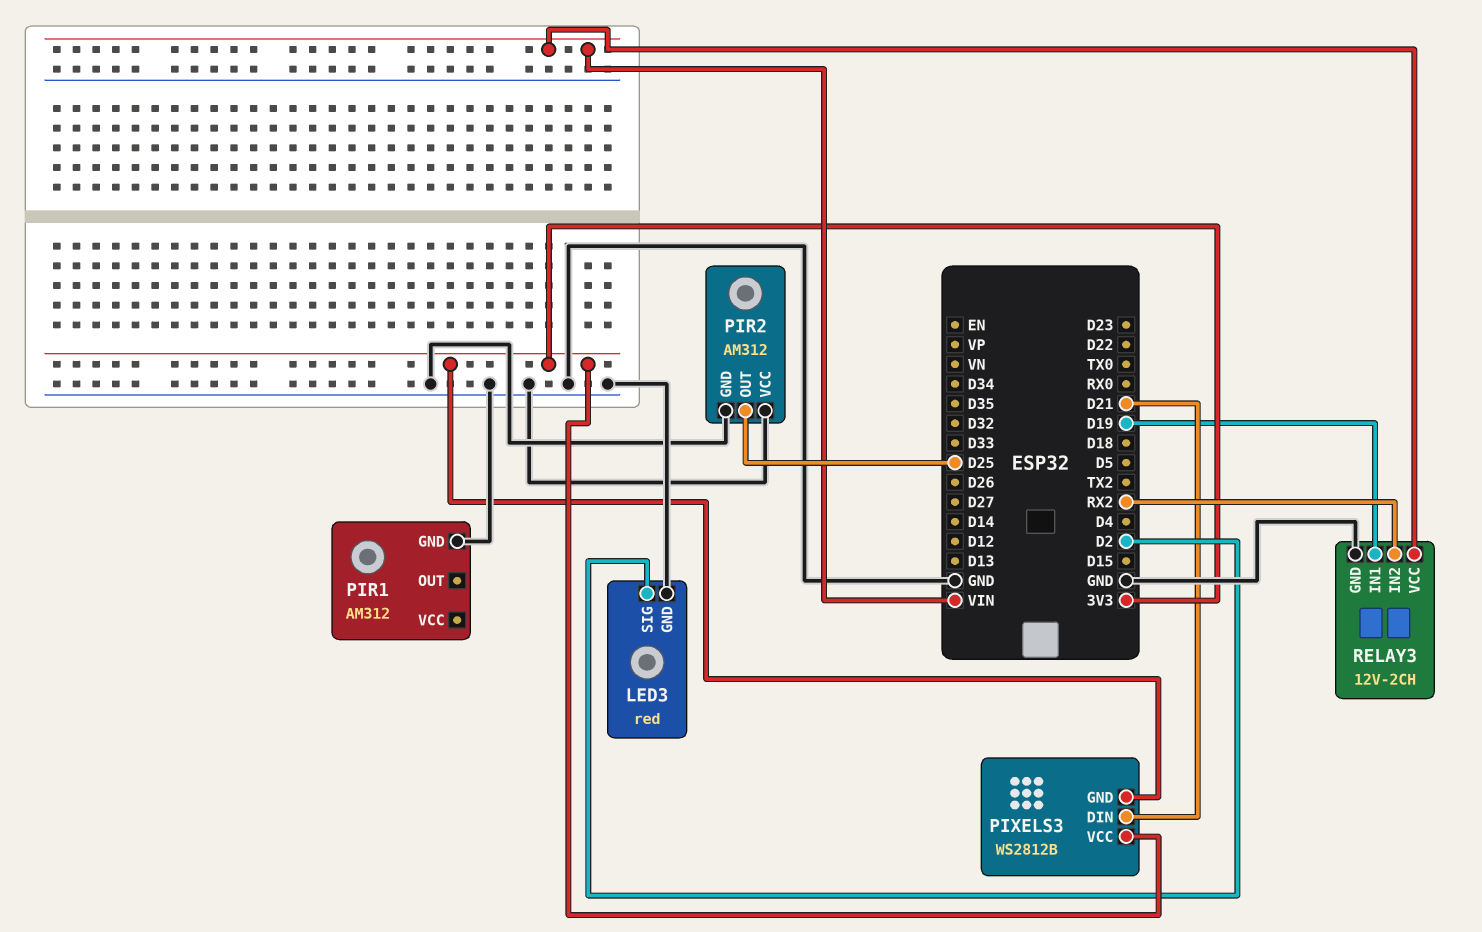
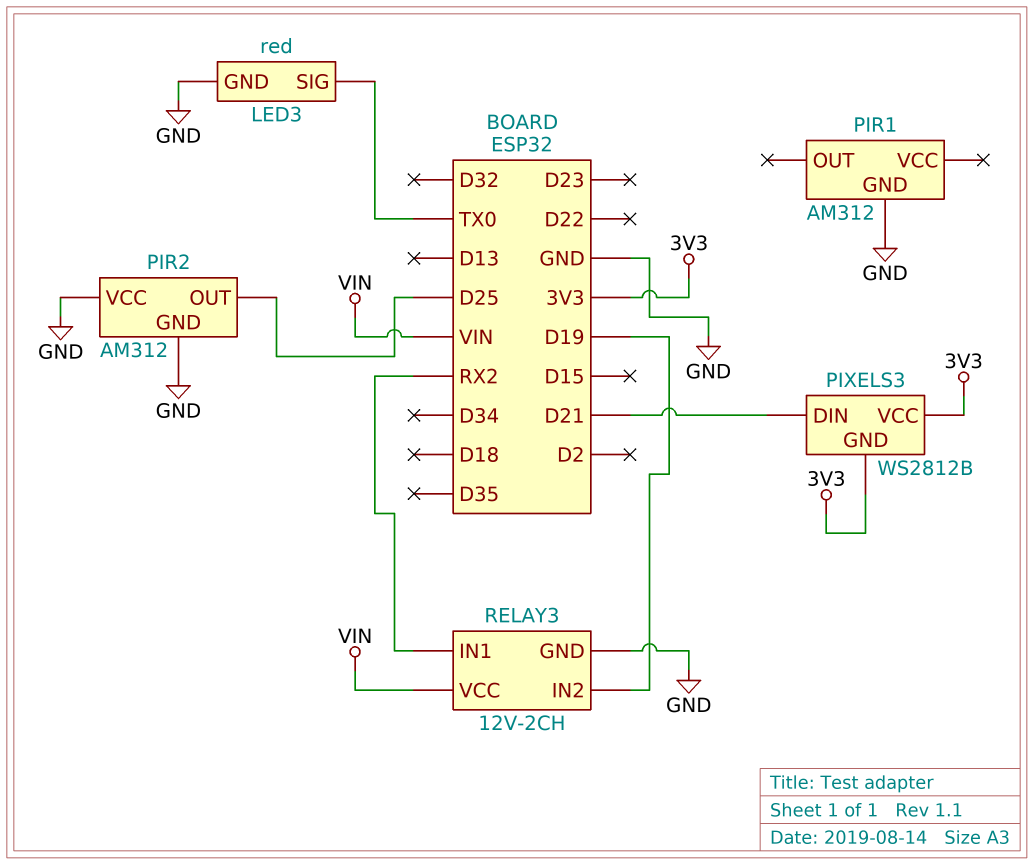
LED3 pin SIG: D2 -> TX0
RELAY3 pin IN1: D19 -> RX2
RELAY3 pin IN2: RX2 -> D19

